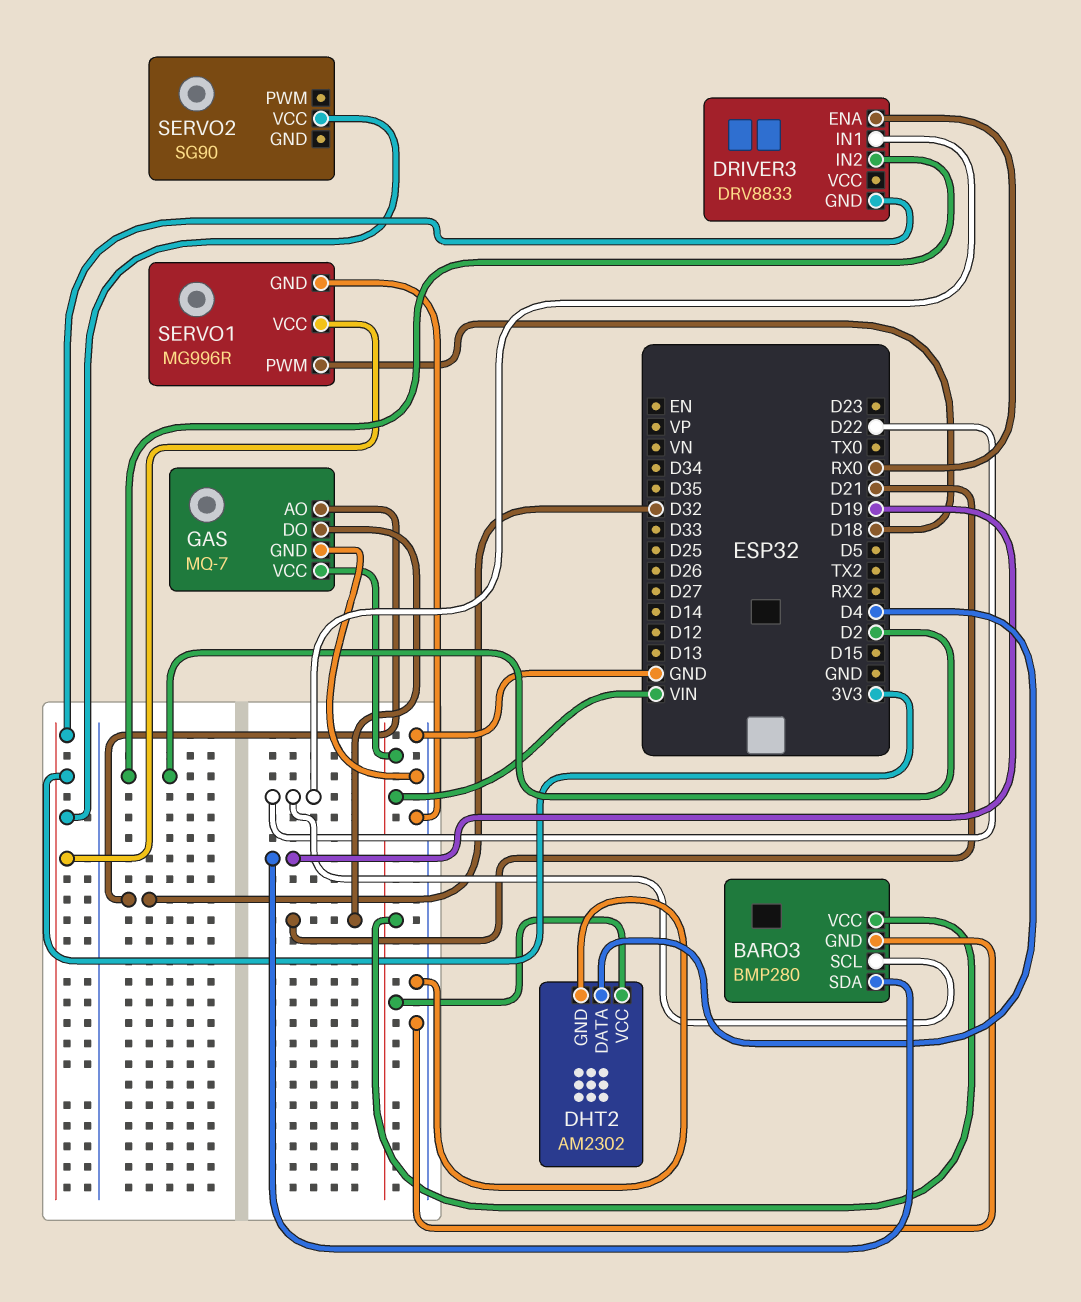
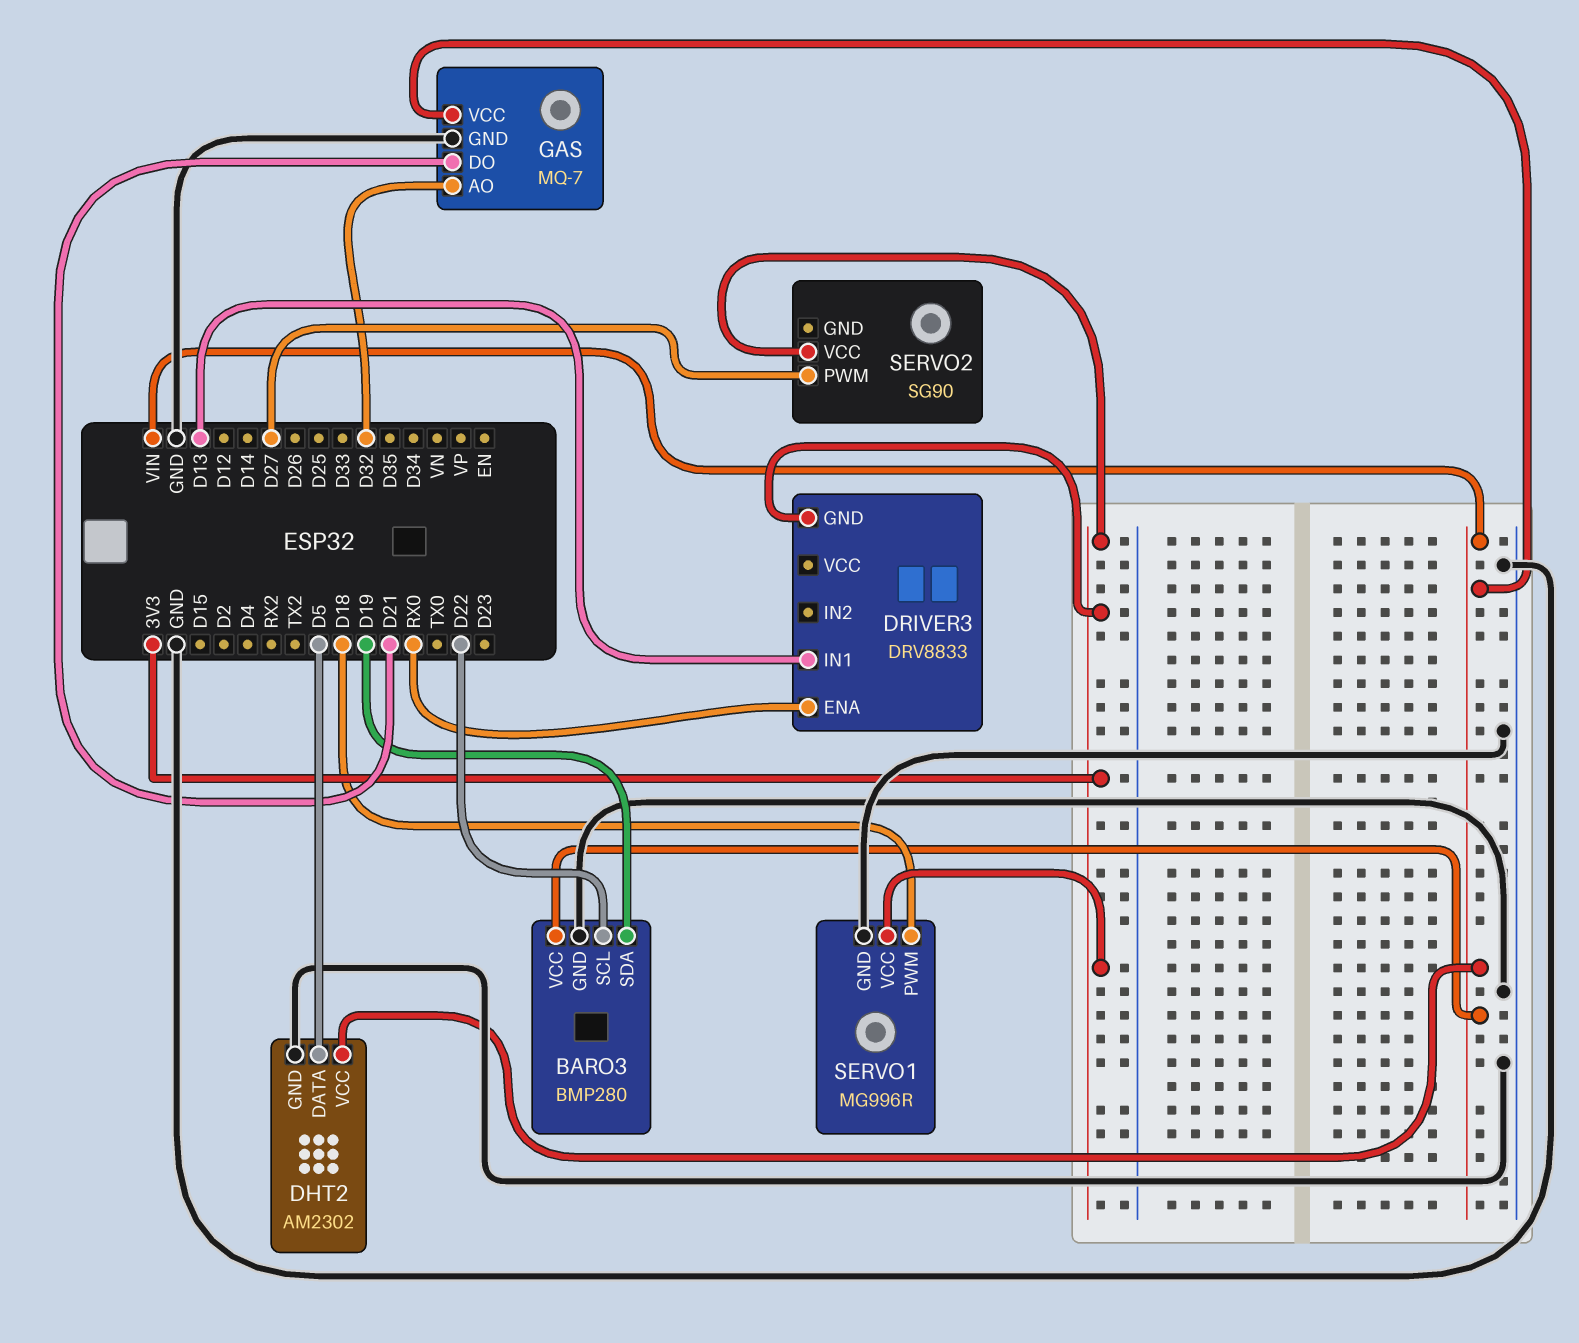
DHT2 pin DATA: D4 -> D5
DRIVER3 pin IN1: D22 -> D13
DRIVER3 pin IN2: D2 -> none
SERVO2 pin PWM: none -> D27

